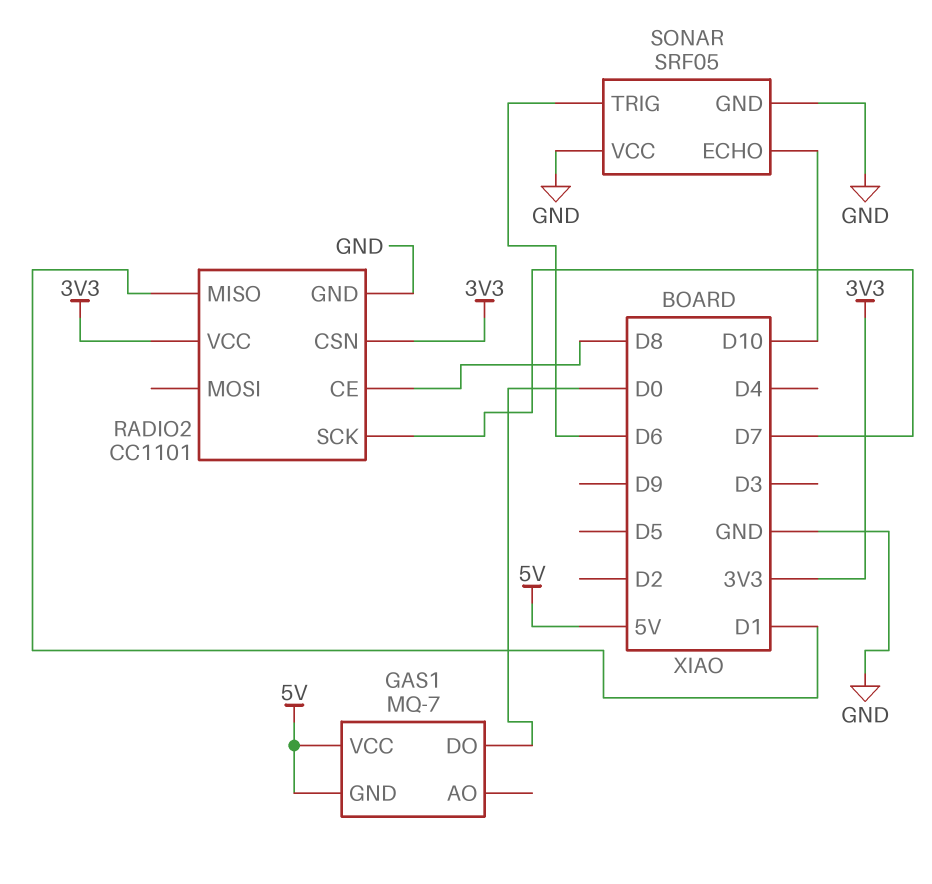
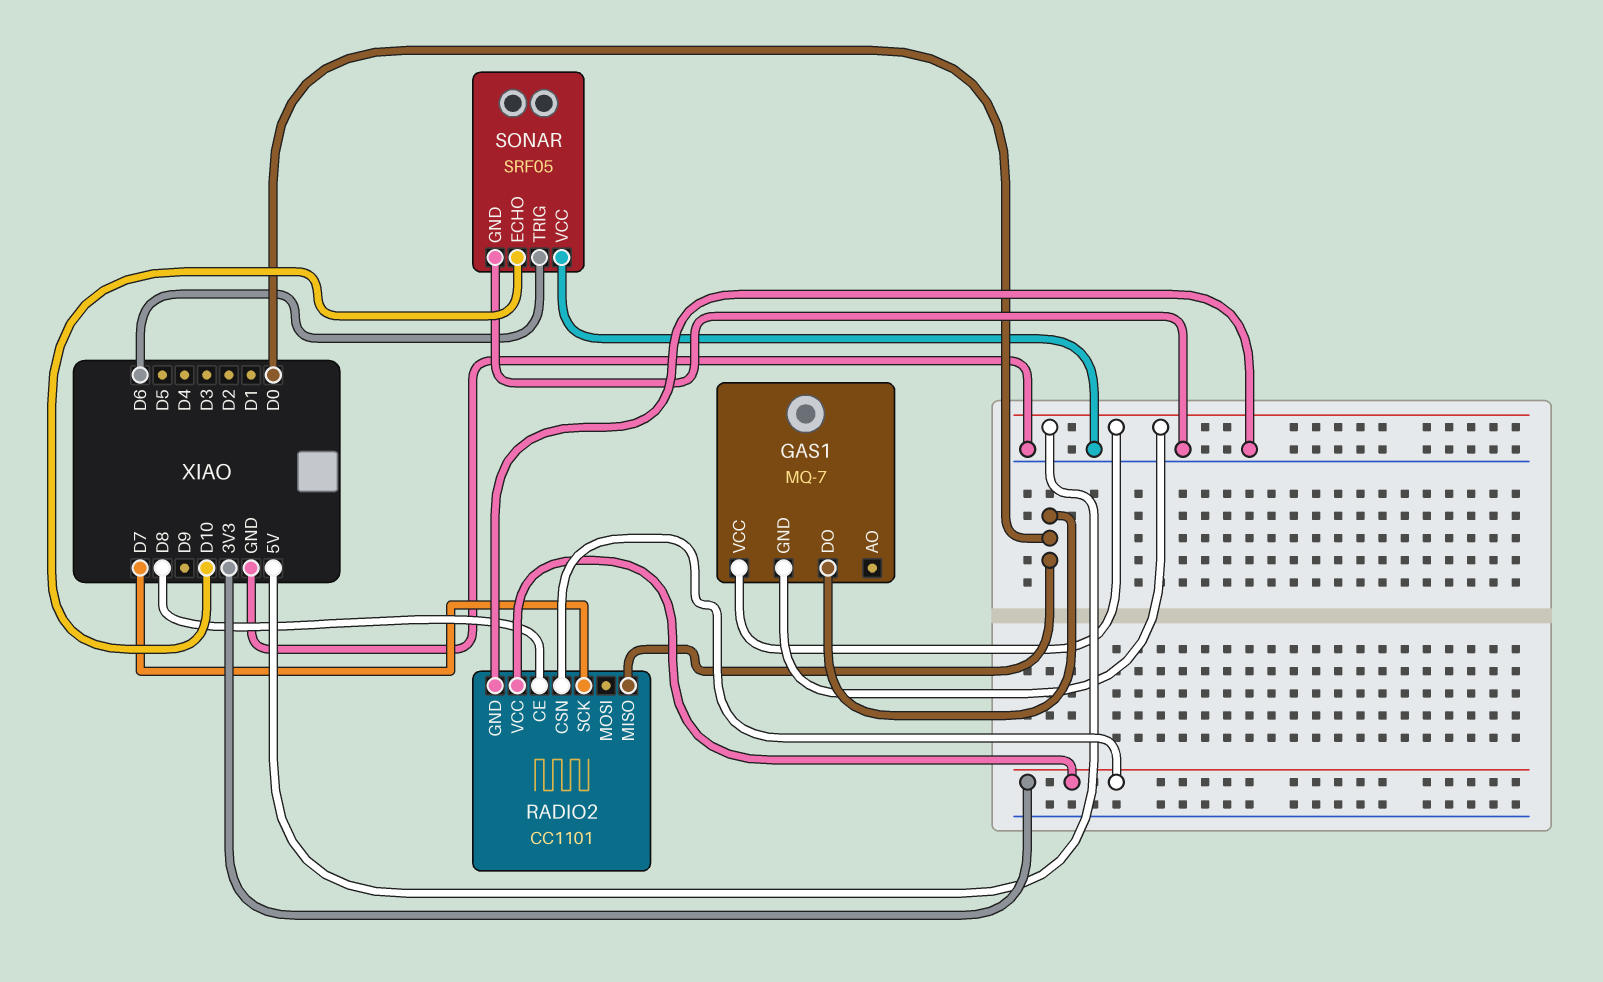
RADIO2 pin MISO: D1 -> D0

